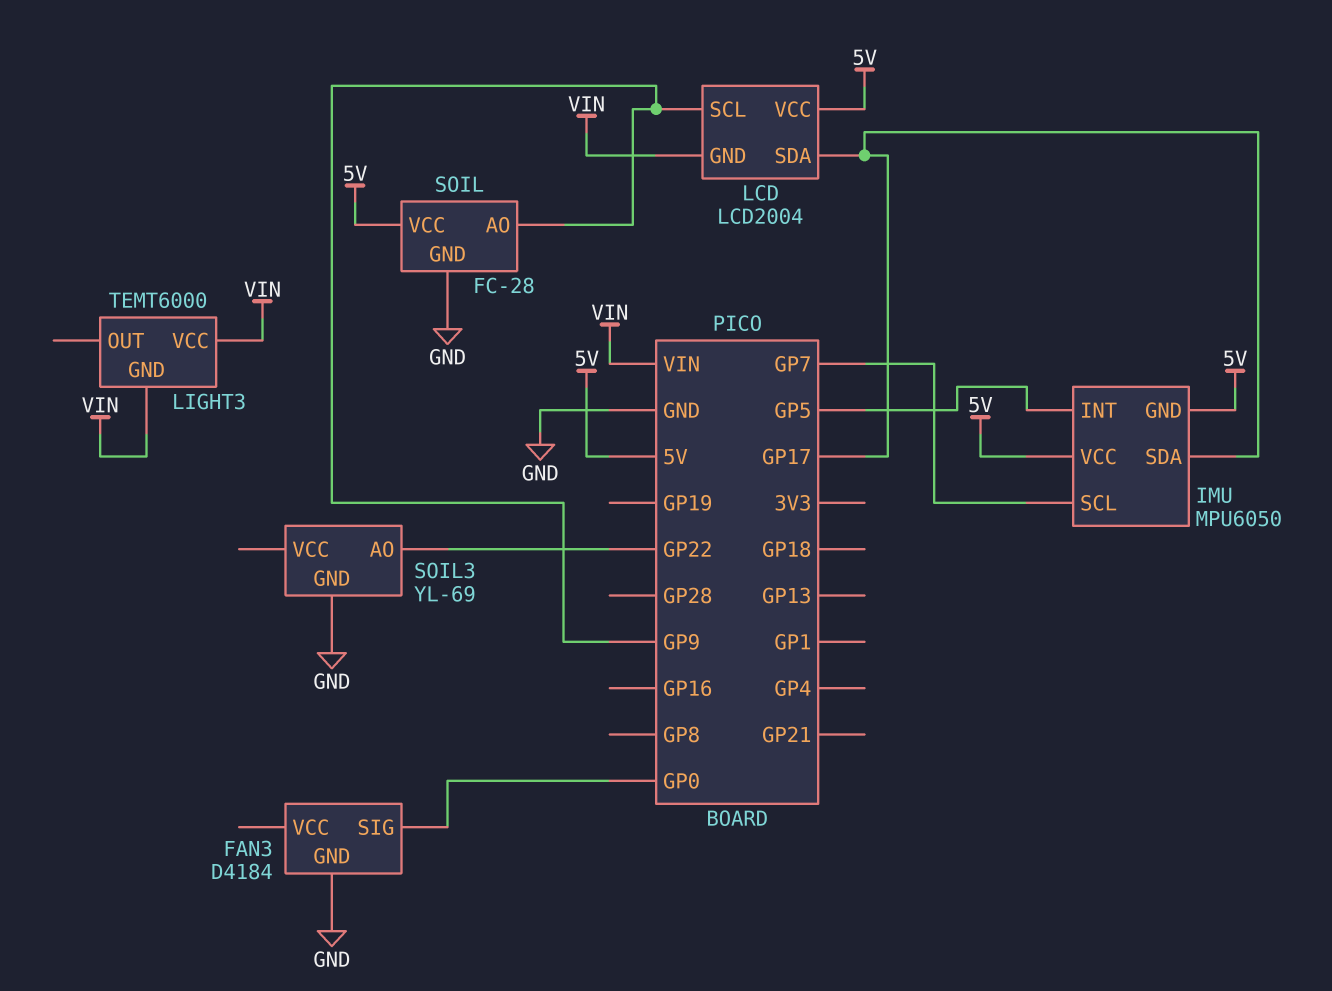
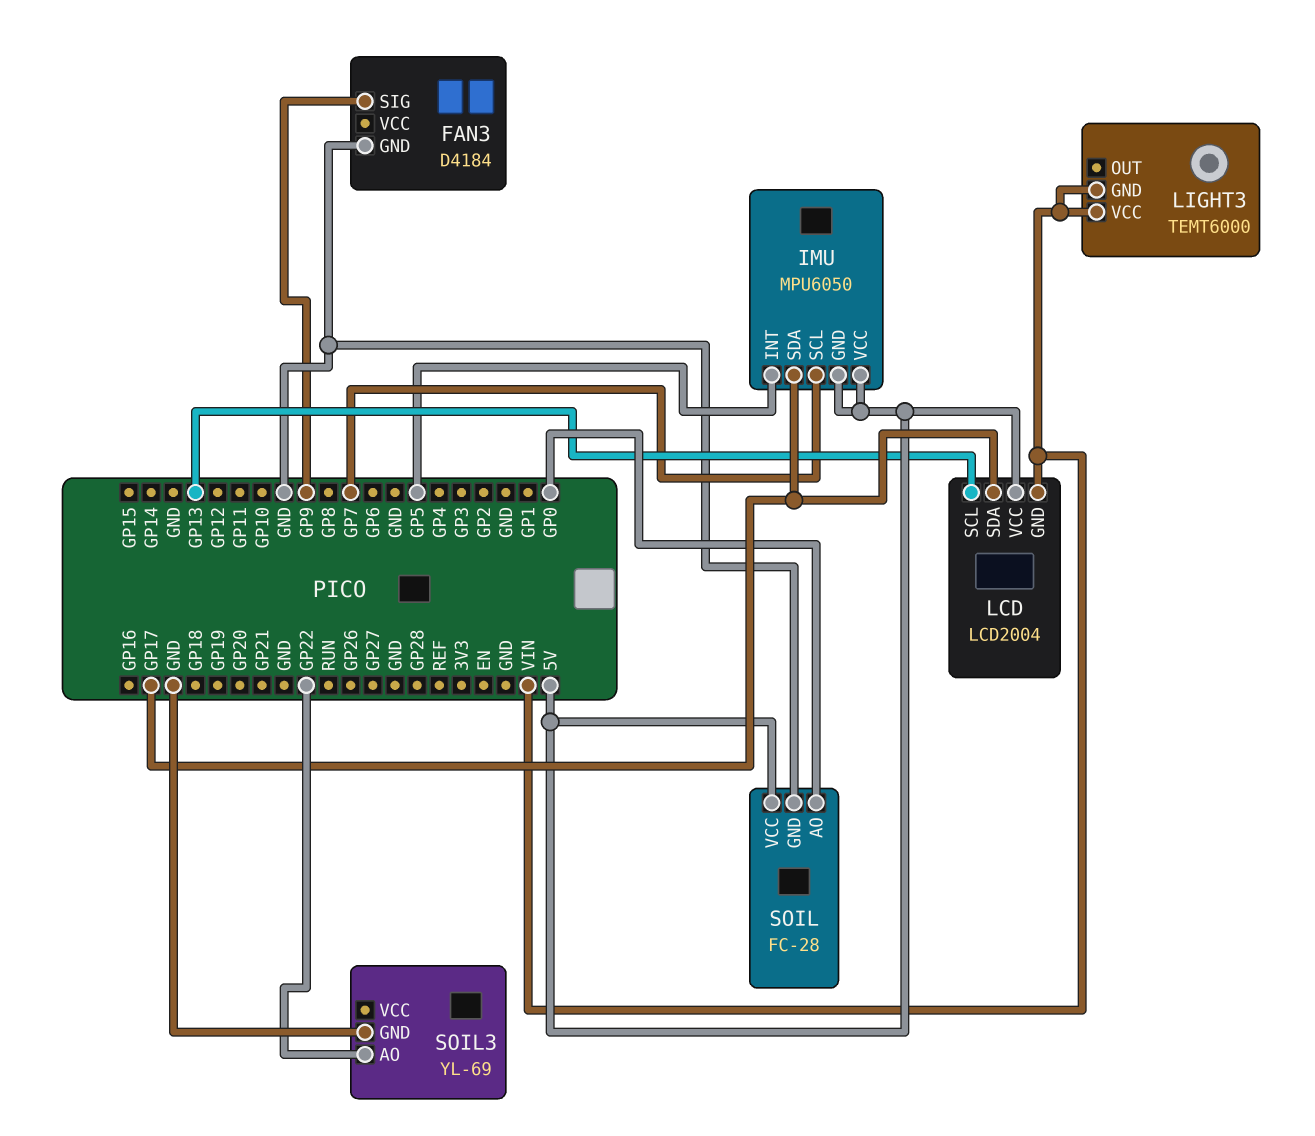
FAN3 pin SIG: GP0 -> GP9
LCD pin SCL: GP9 -> GP13
SOIL pin AO: GP9 -> GP0

